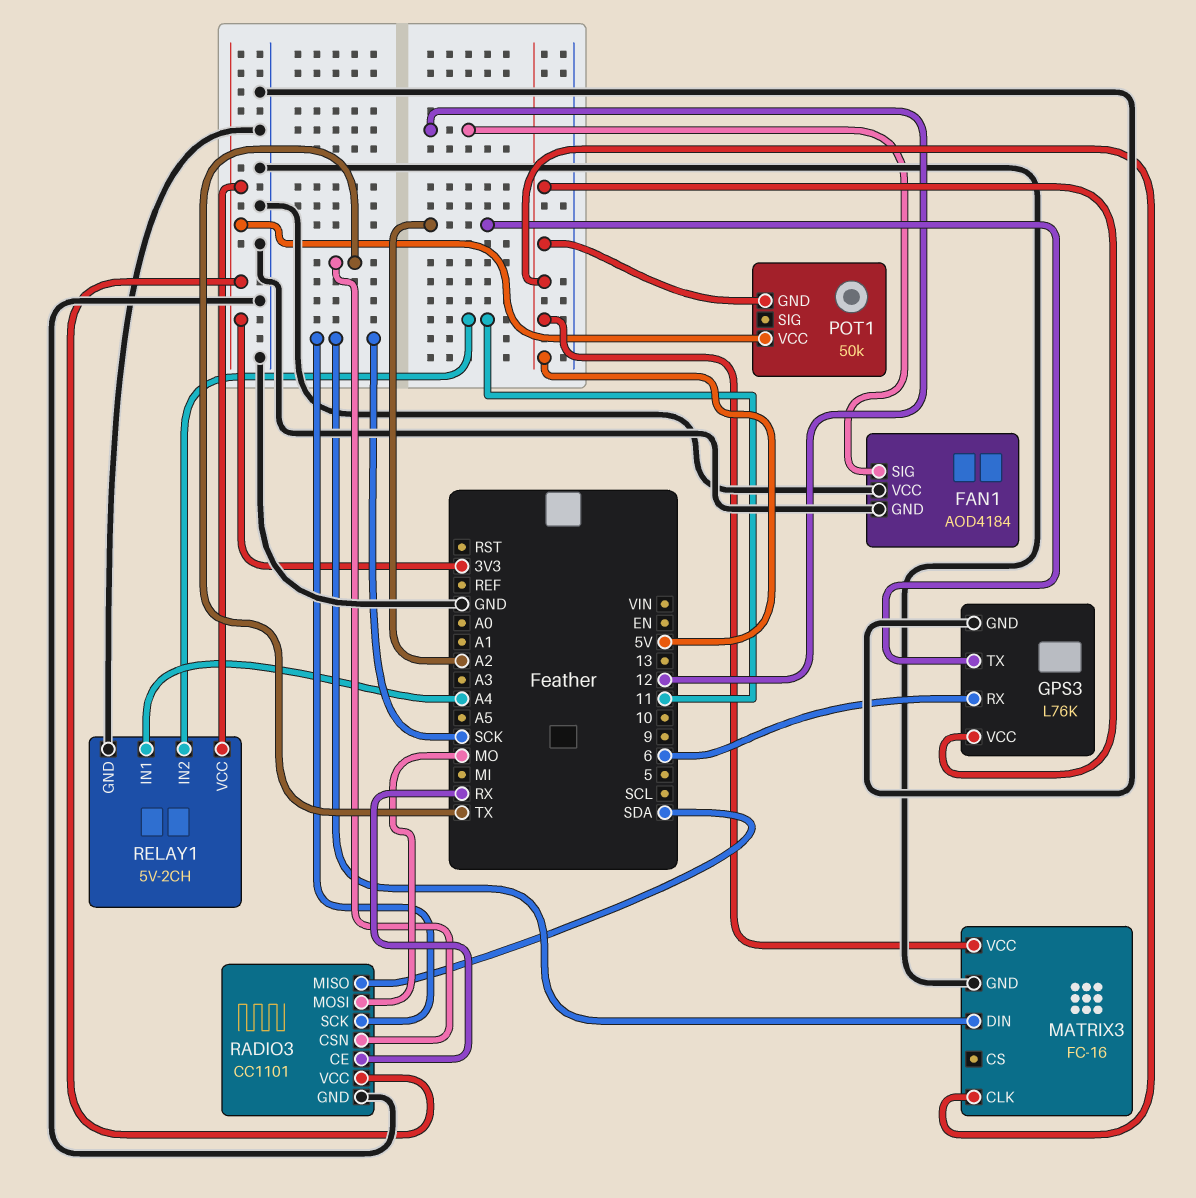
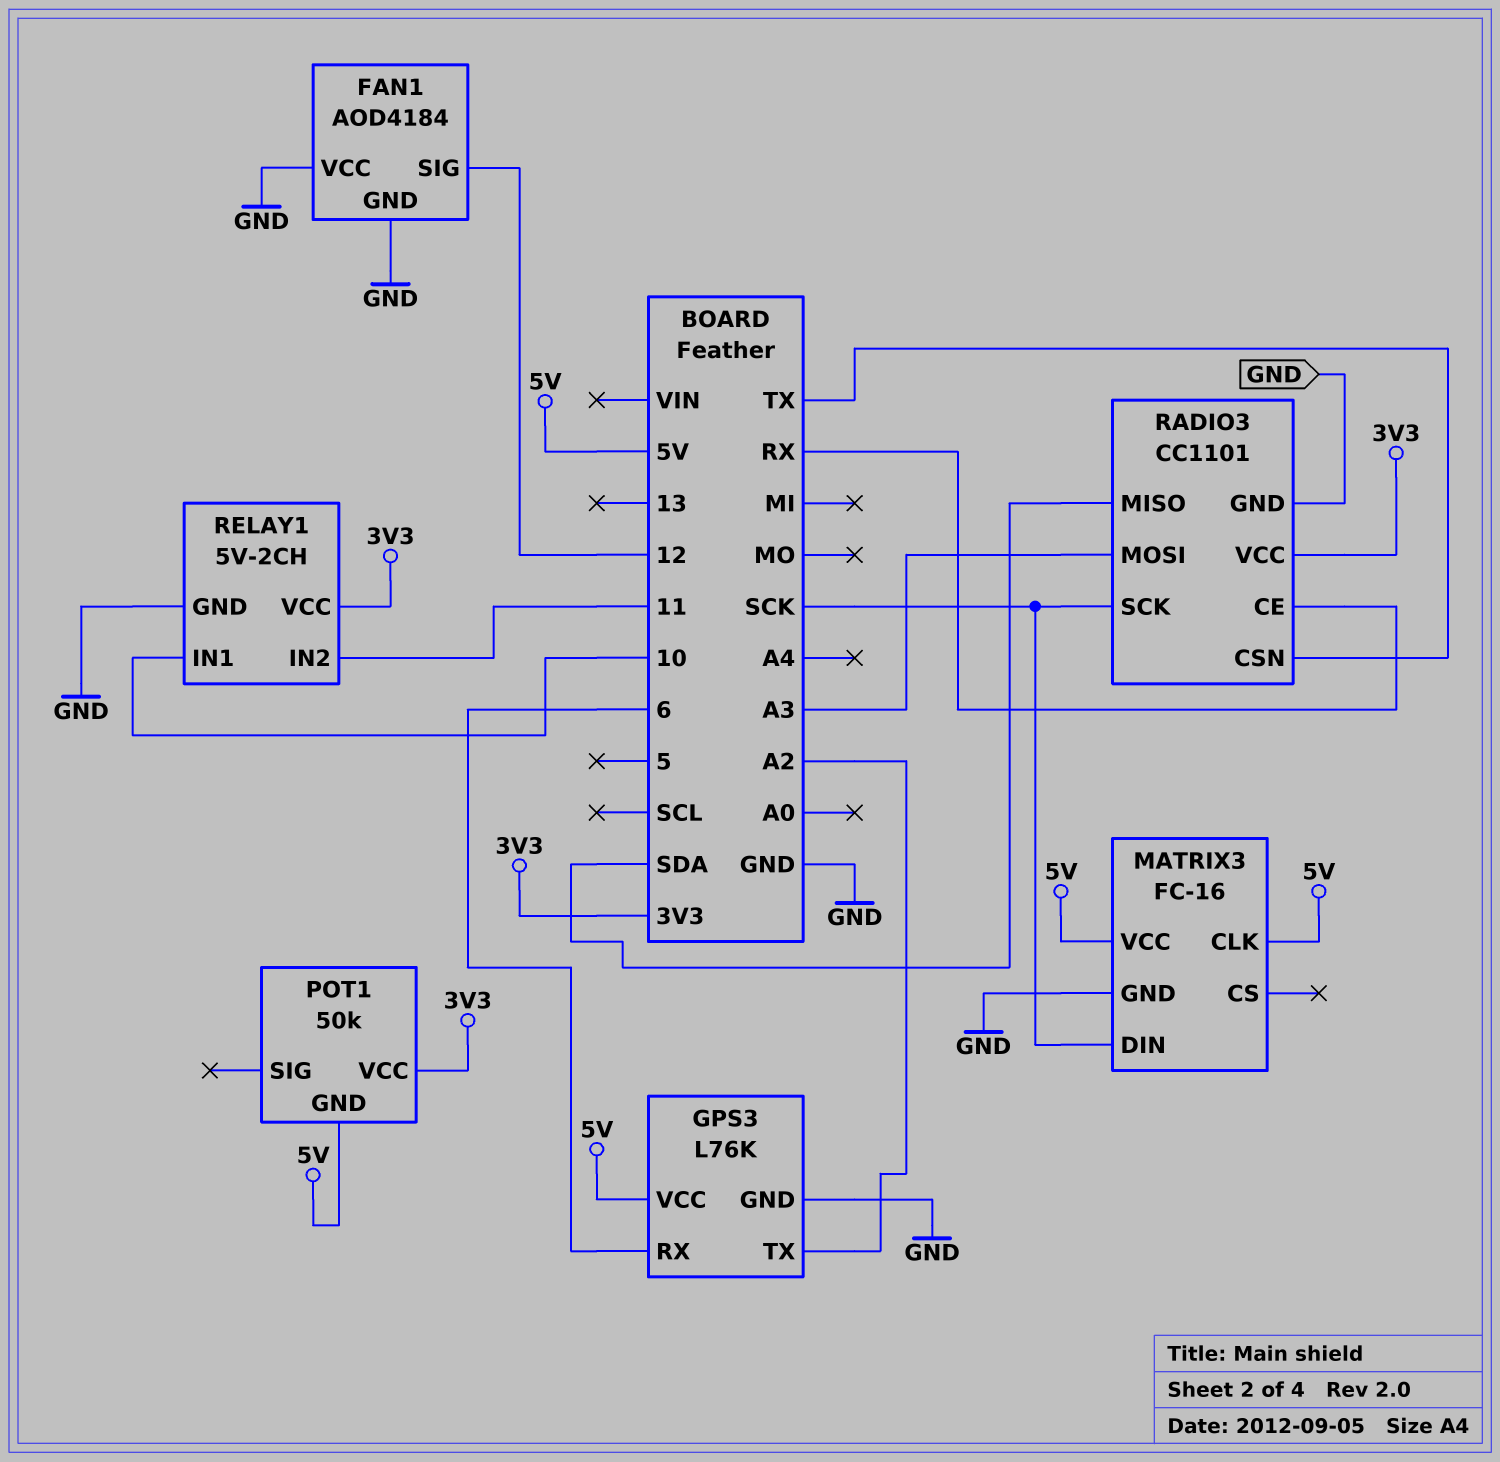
RADIO3 pin MOSI: MO -> A3
RELAY1 pin IN1: A4 -> 10

